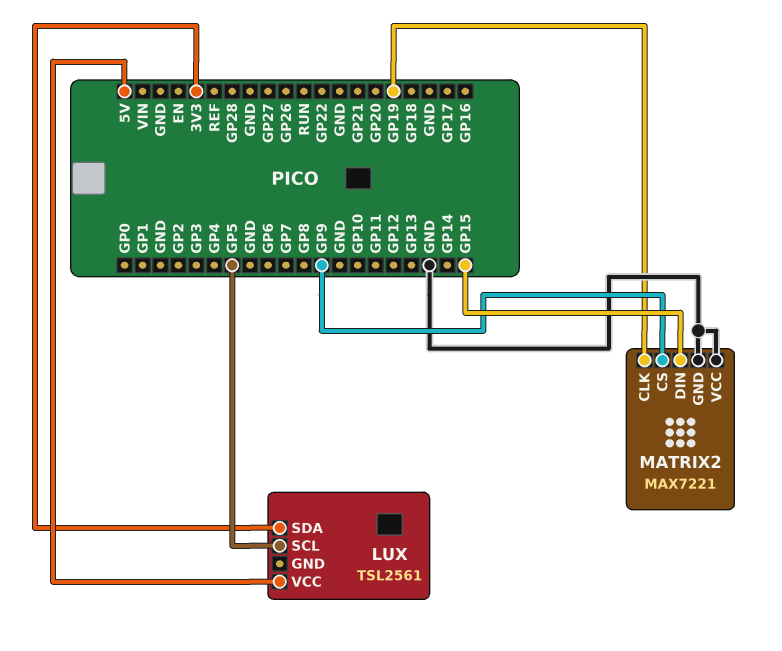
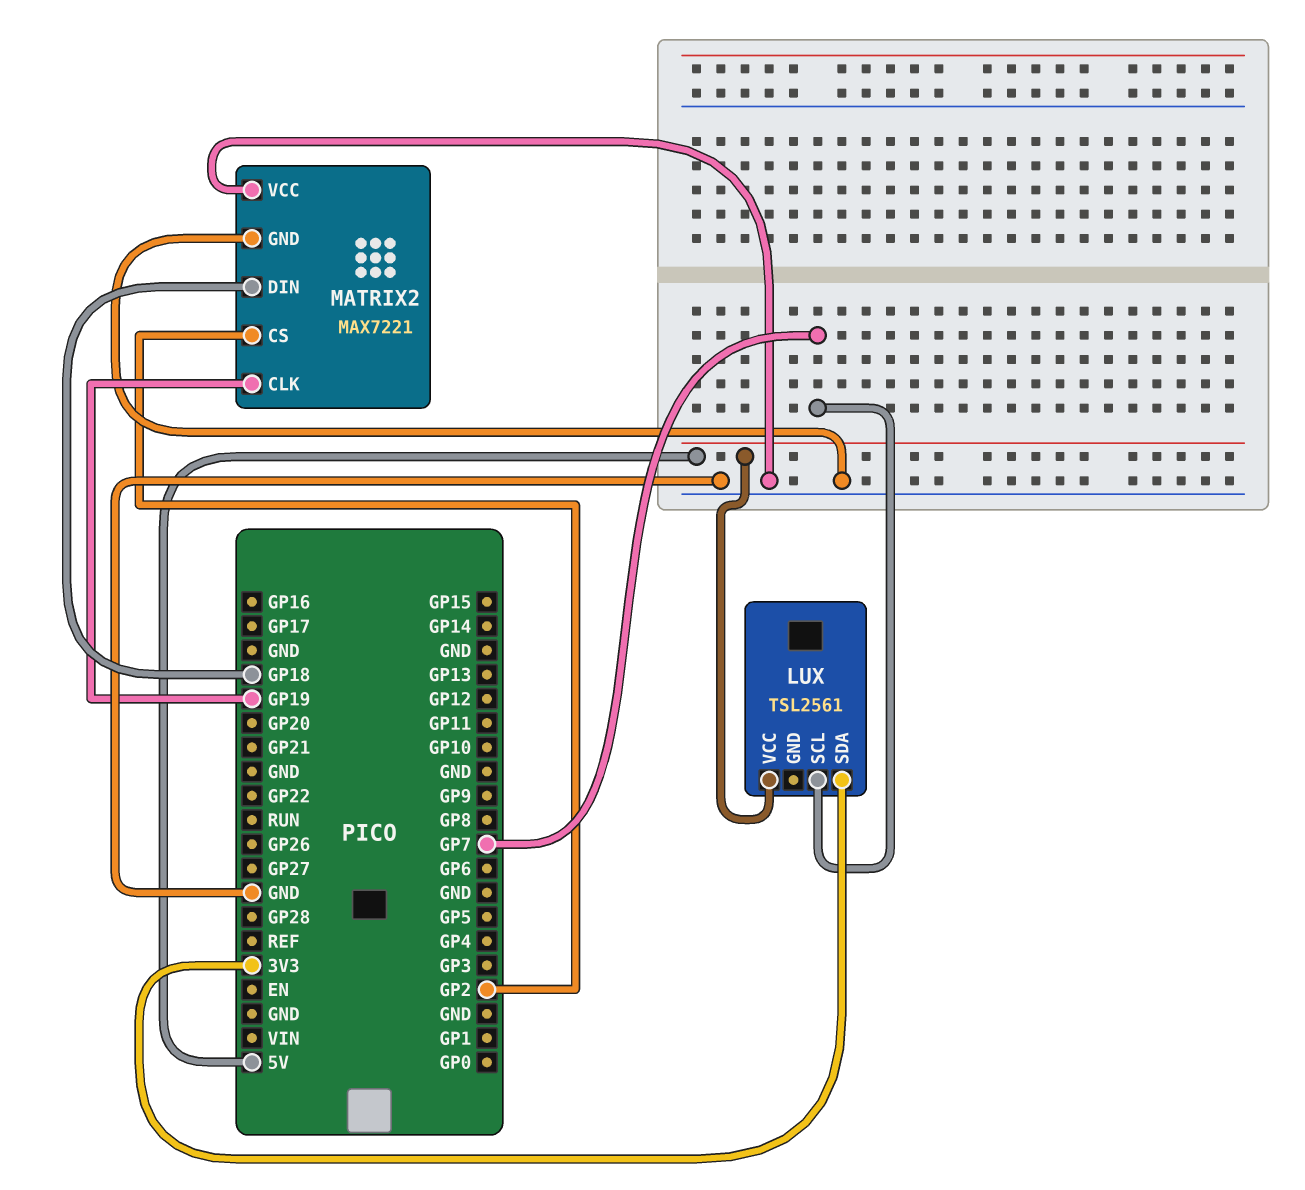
LUX pin SCL: GP5 -> GP7
MATRIX2 pin CS: GP9 -> GP2
MATRIX2 pin DIN: GP15 -> GP18

